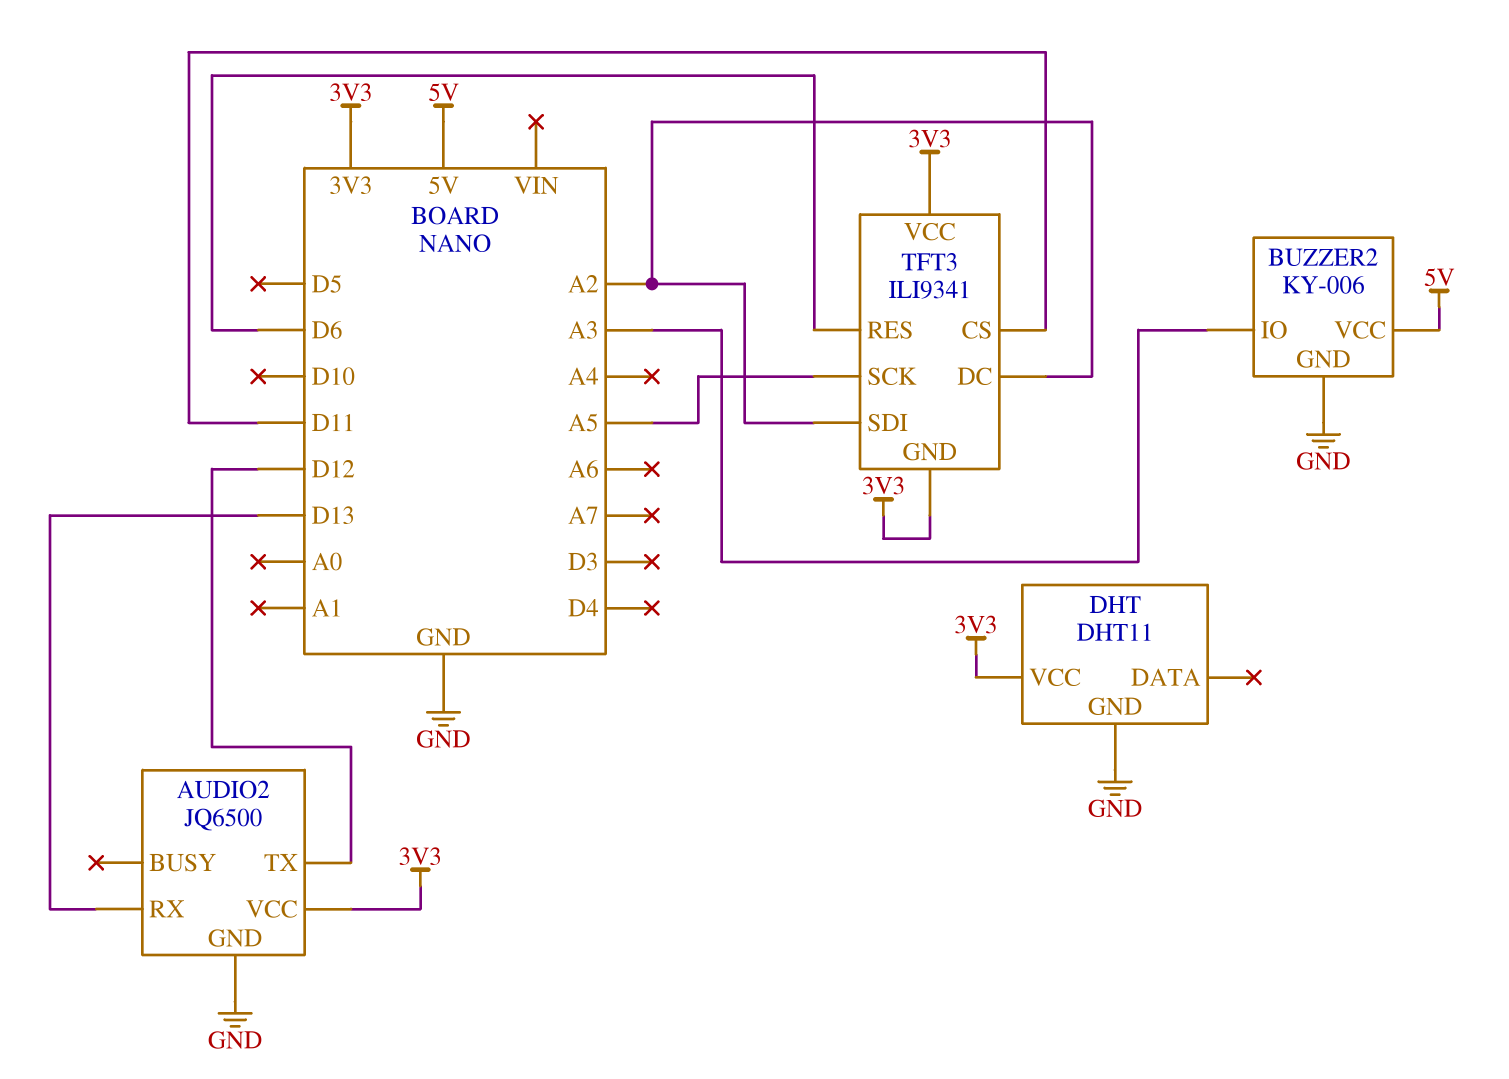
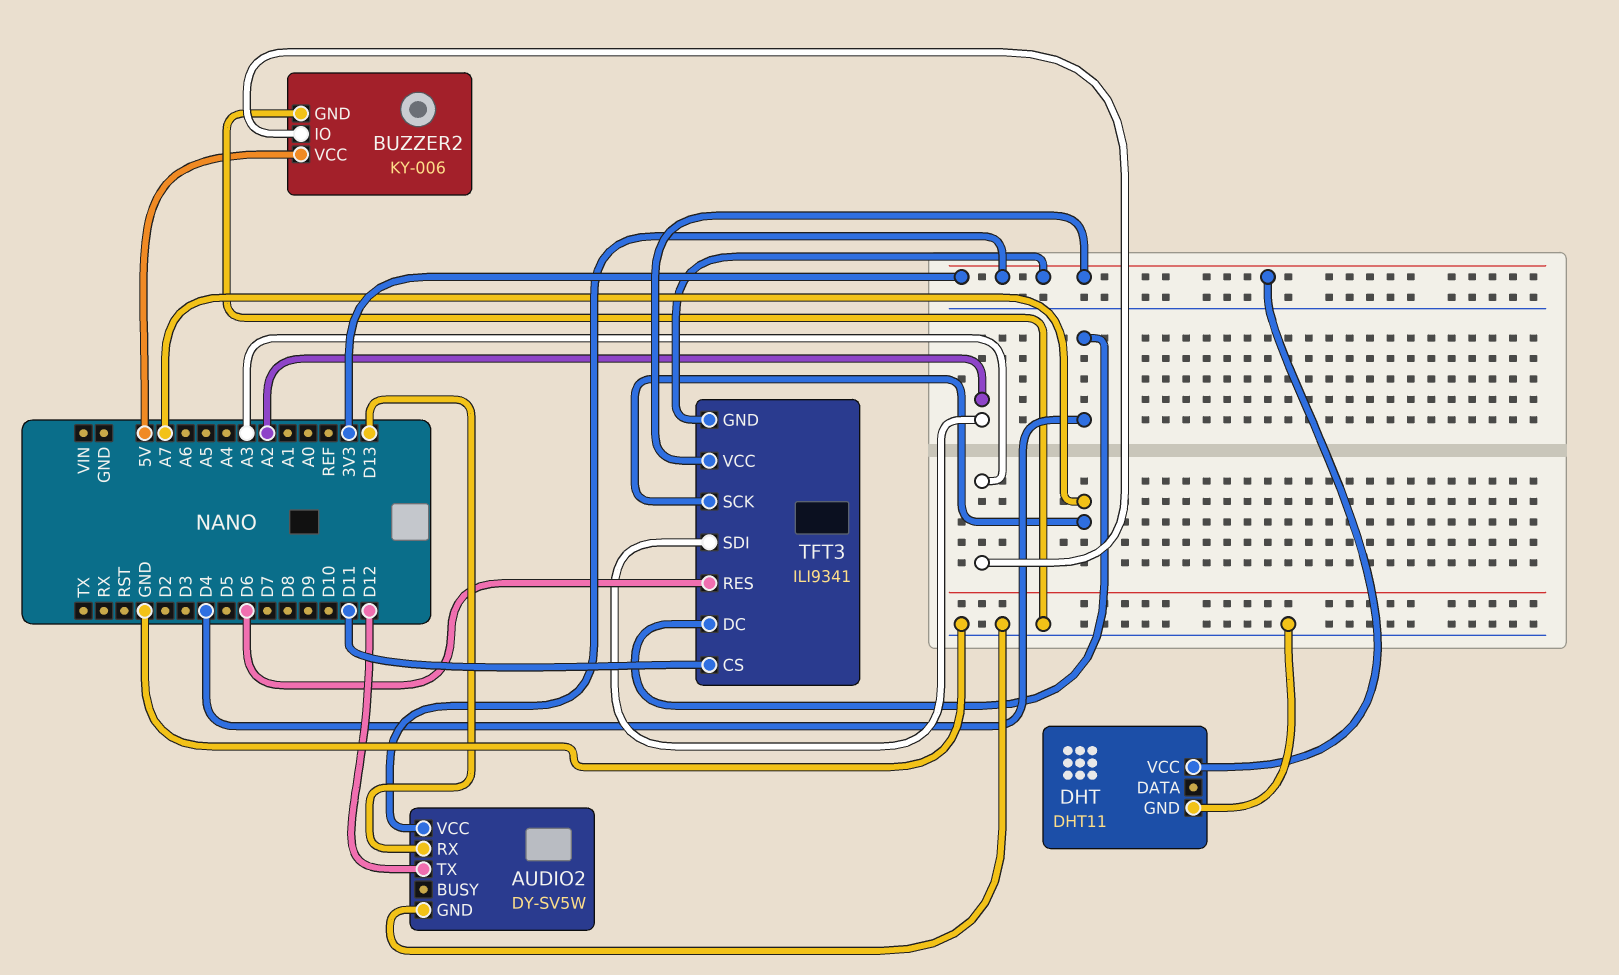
AUDIO2: JQ6500 -> DY-SV5W
TFT3 pin DC: A2 -> D4
TFT3 pin SCK: A5 -> A7

